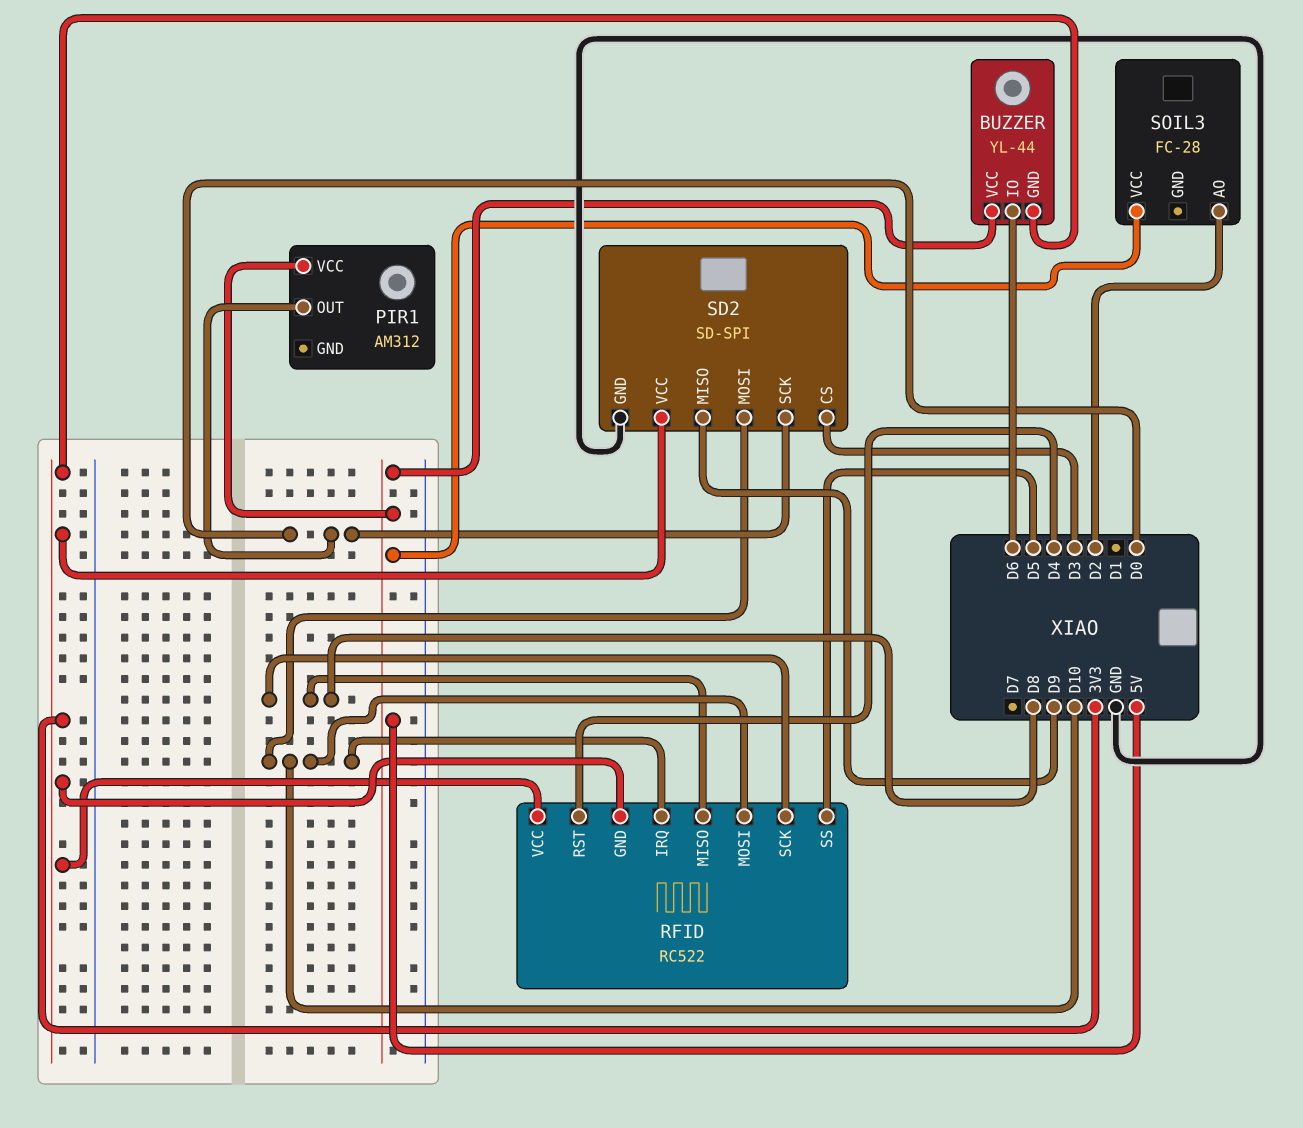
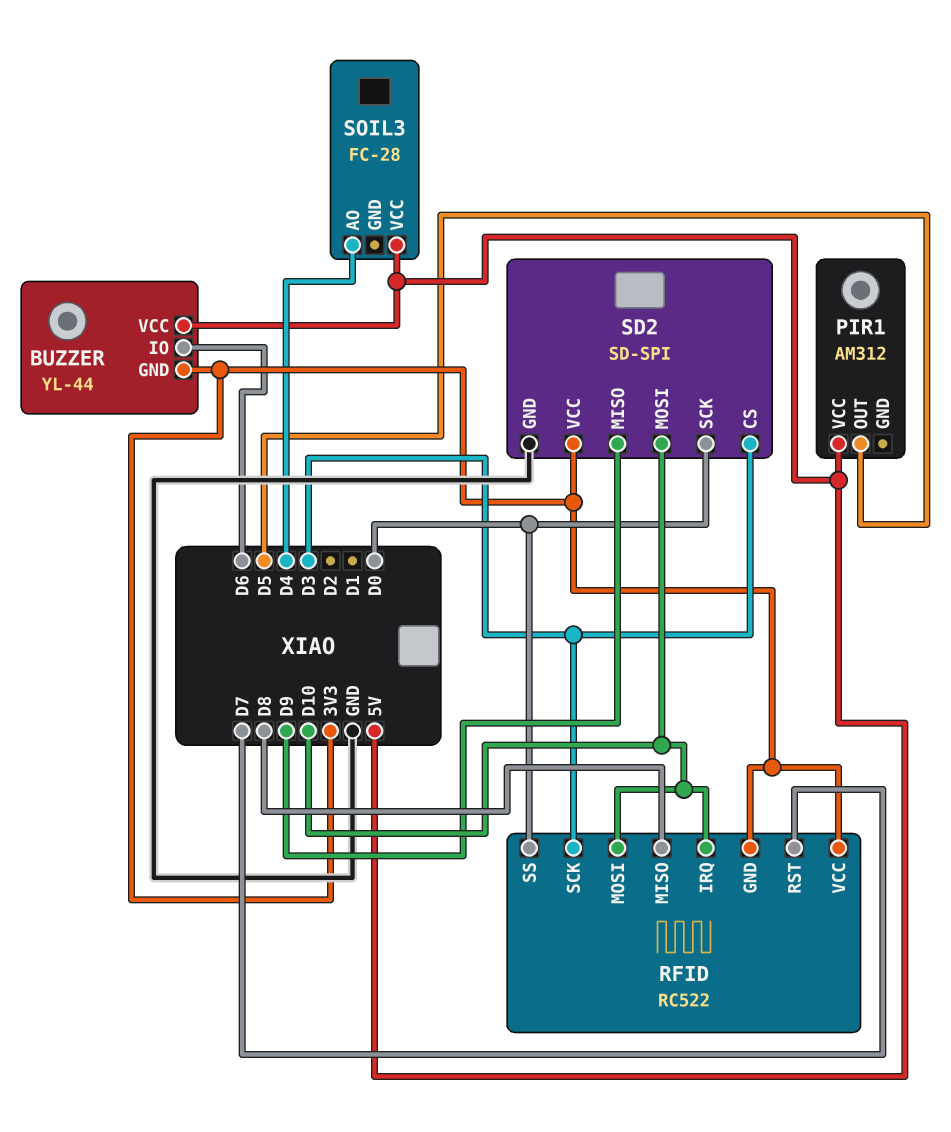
PIR1 pin OUT: D0 -> D5
RFID pin RST: D4 -> D7
RFID pin SCK: D8 -> D3
RFID pin SS: D5 -> D0
SOIL3 pin AO: D2 -> D4

